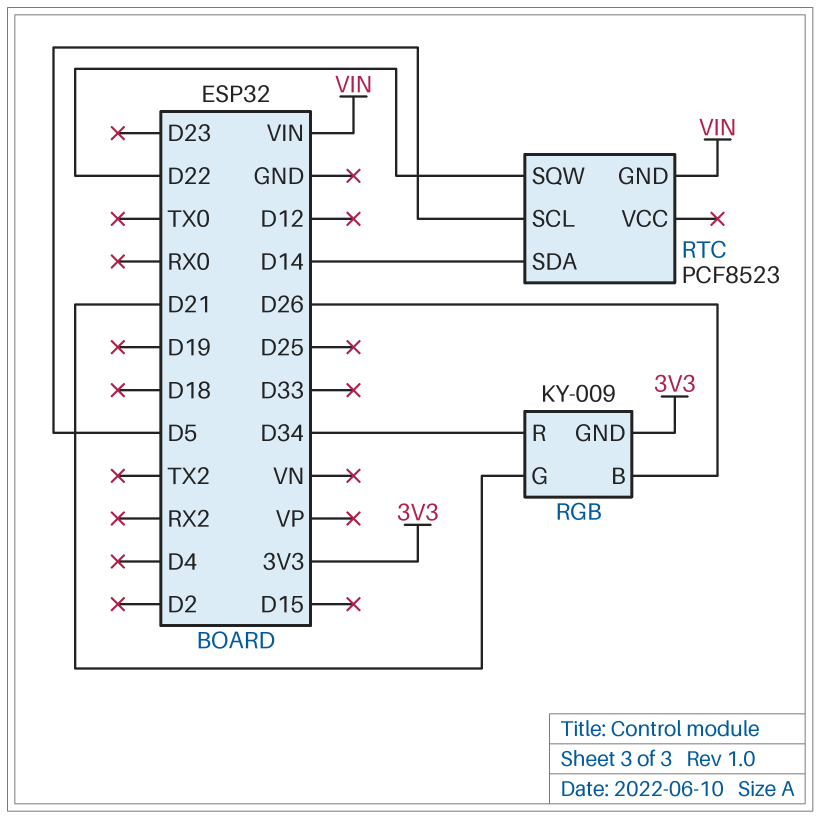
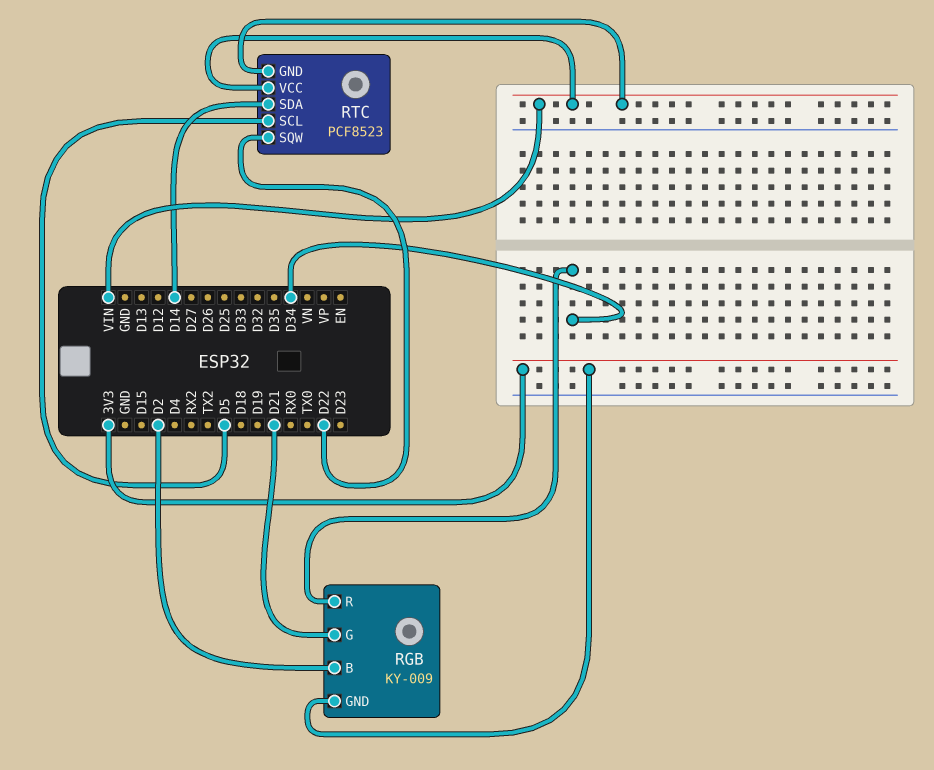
RGB pin B: D26 -> D2
RTC pin VCC: none -> VIN

